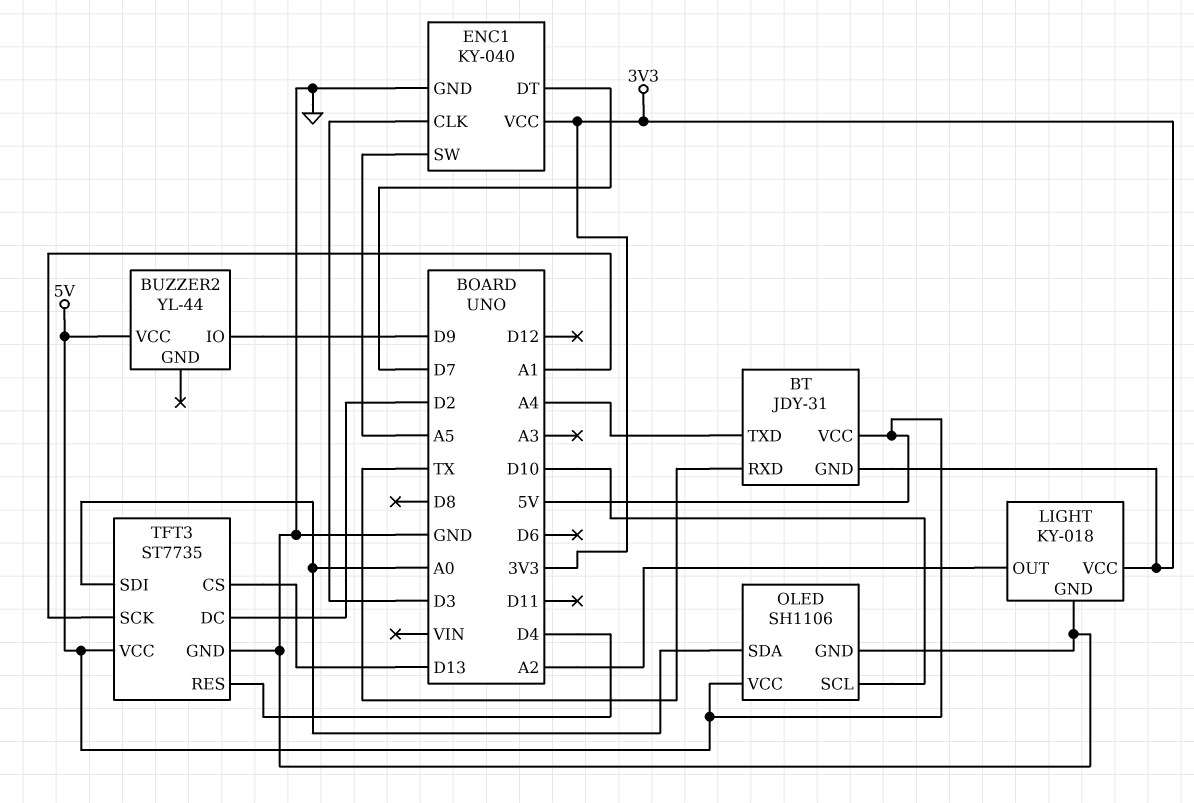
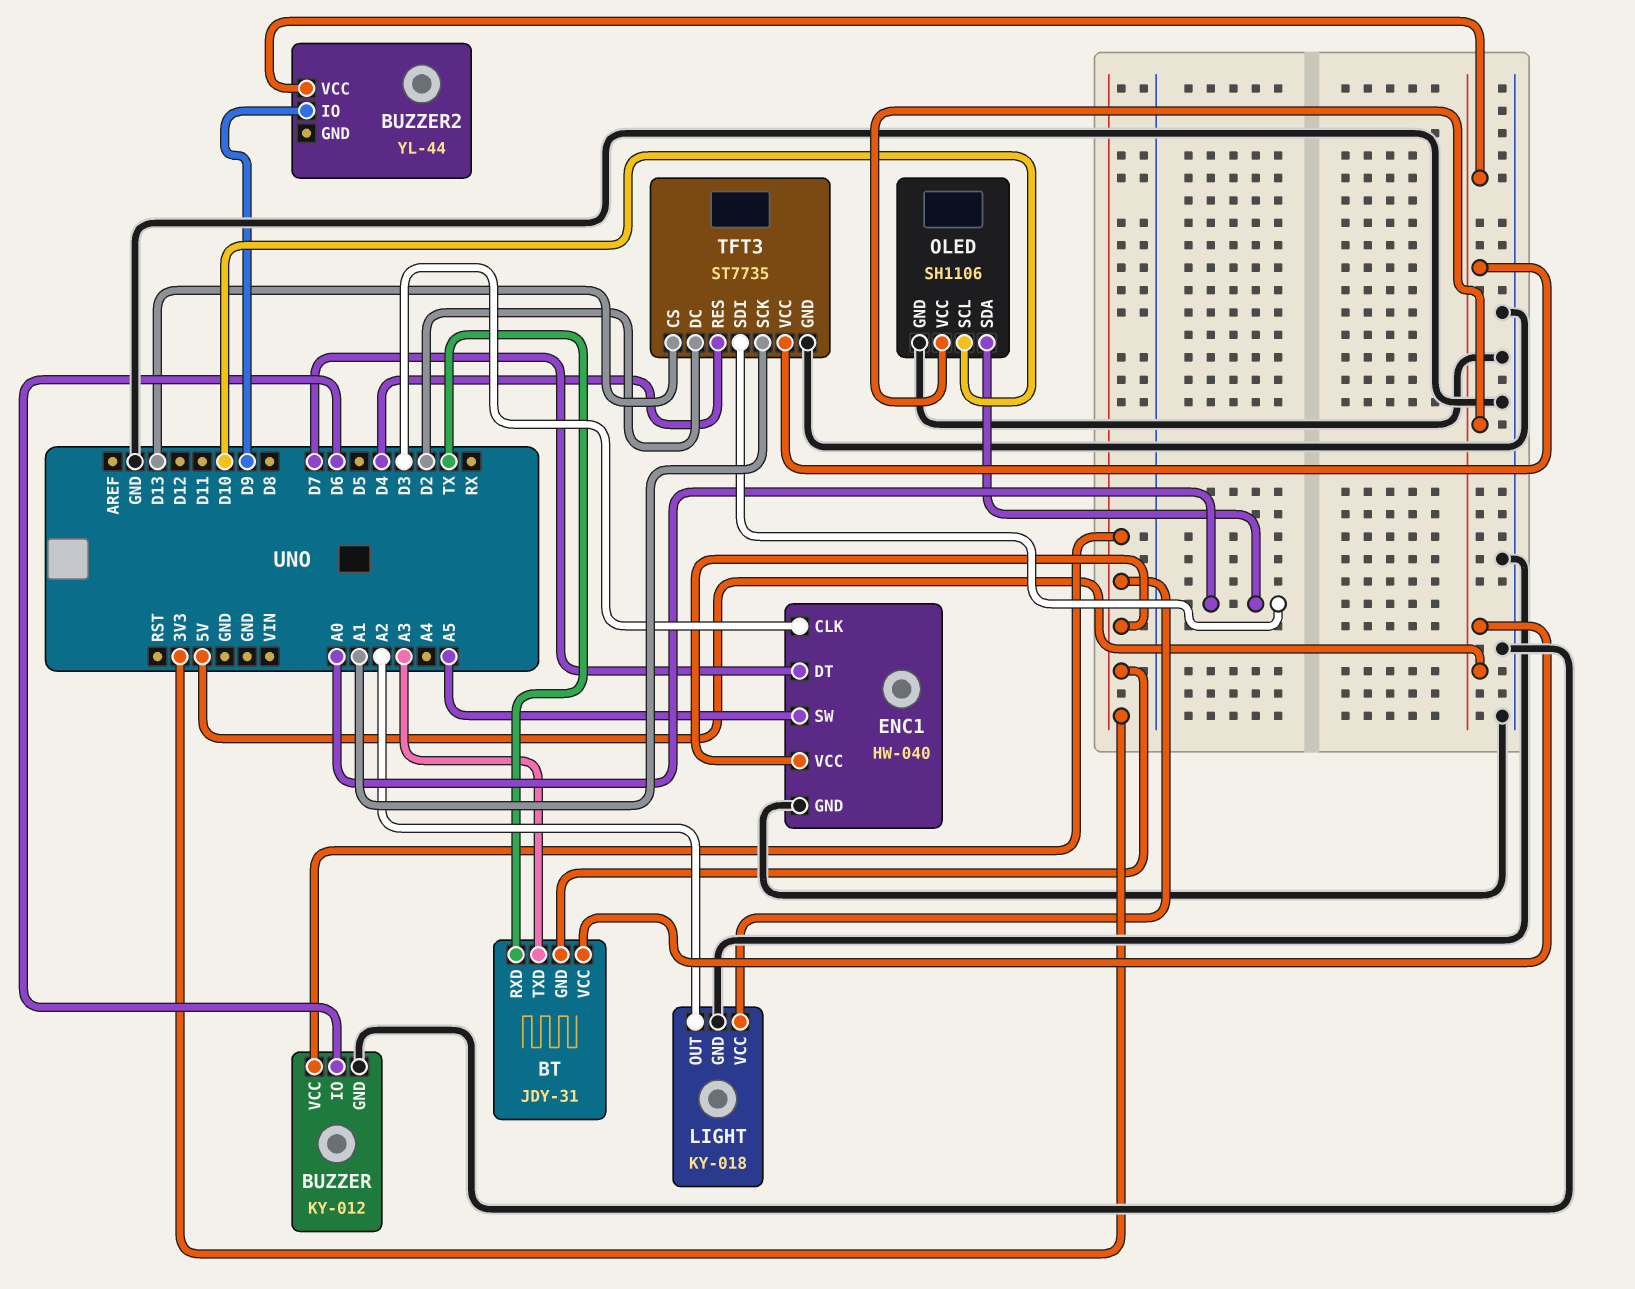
BT pin TXD: A4 -> A3
BUZZER: none -> KY-012
BUZZER pin GND: none -> GND
BUZZER pin IO: none -> D6
BUZZER pin VCC: none -> 3V3
ENC1: KY-040 -> HW-040

